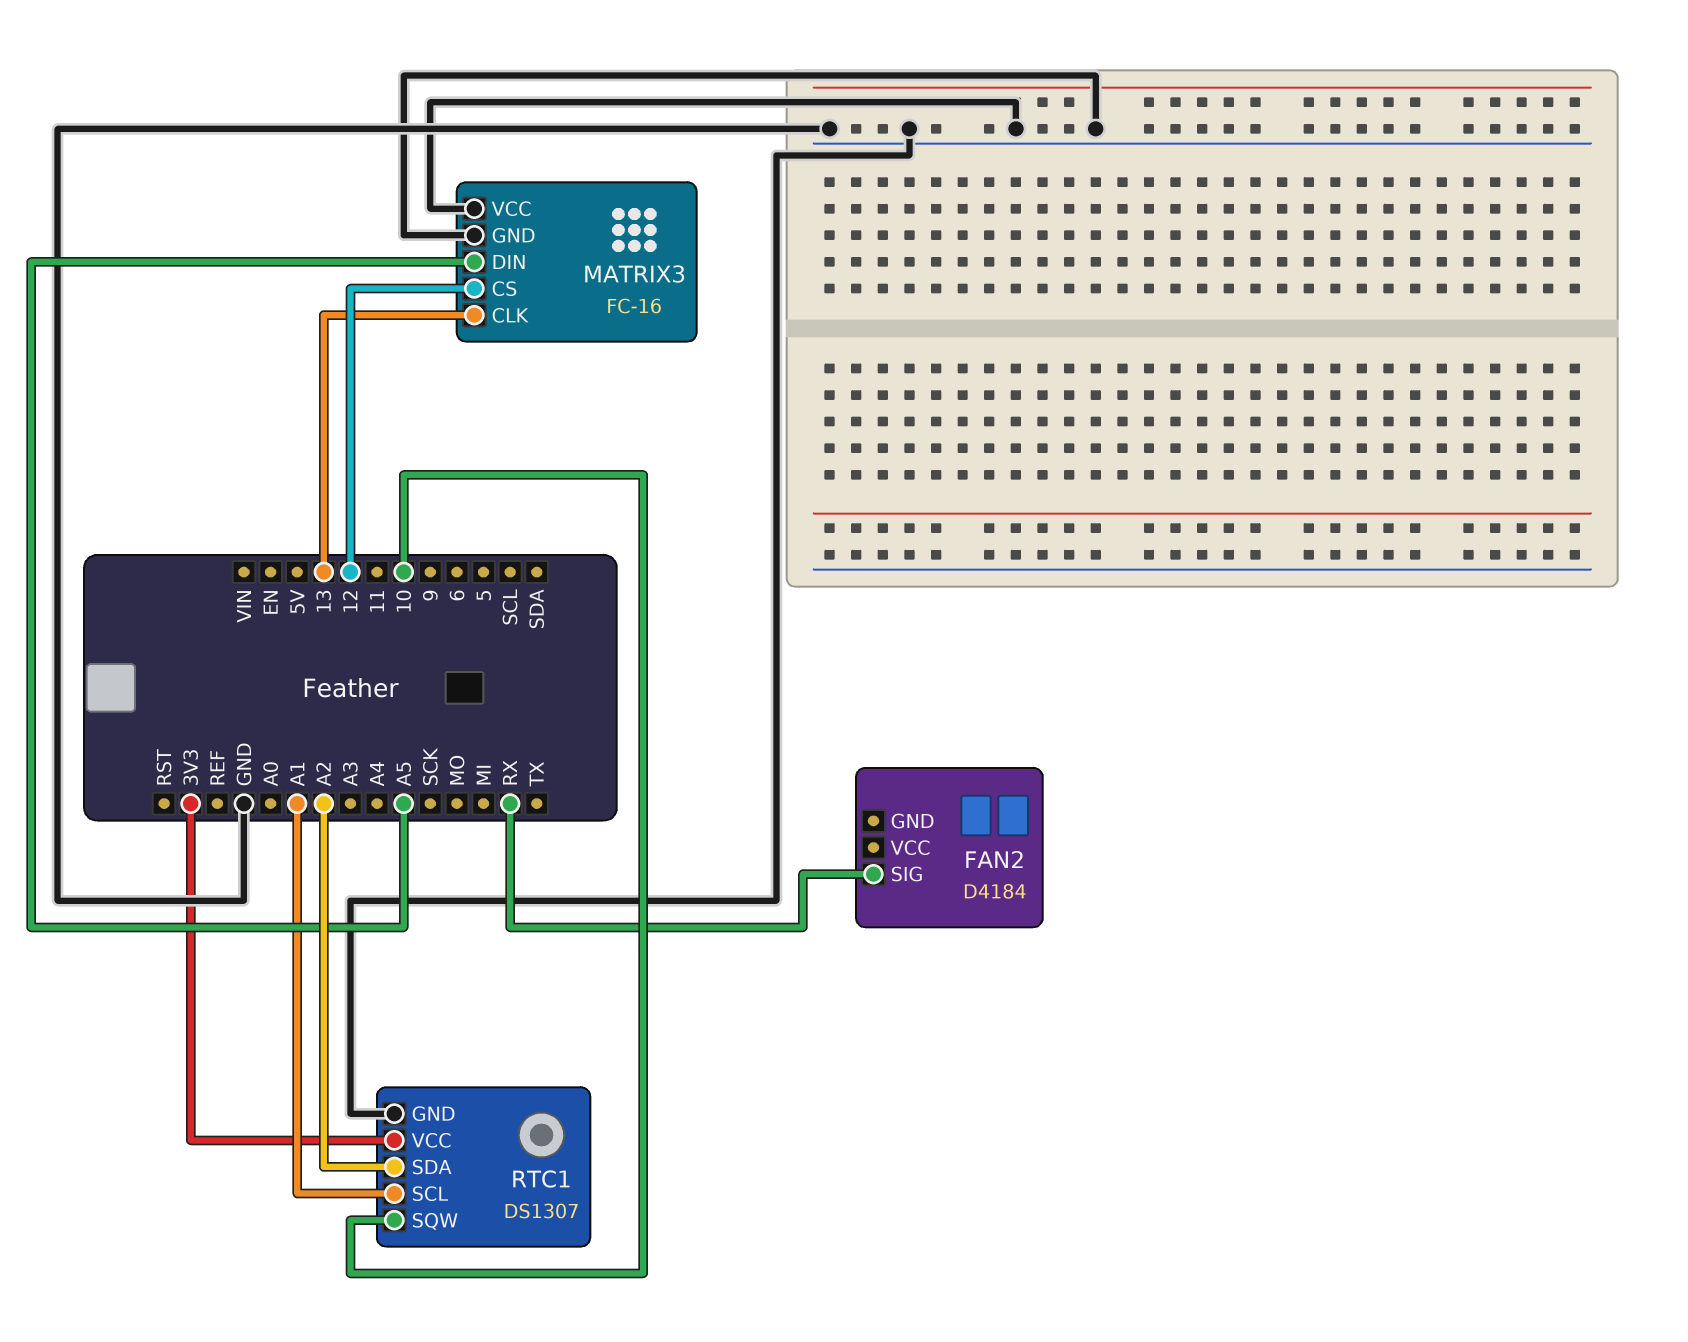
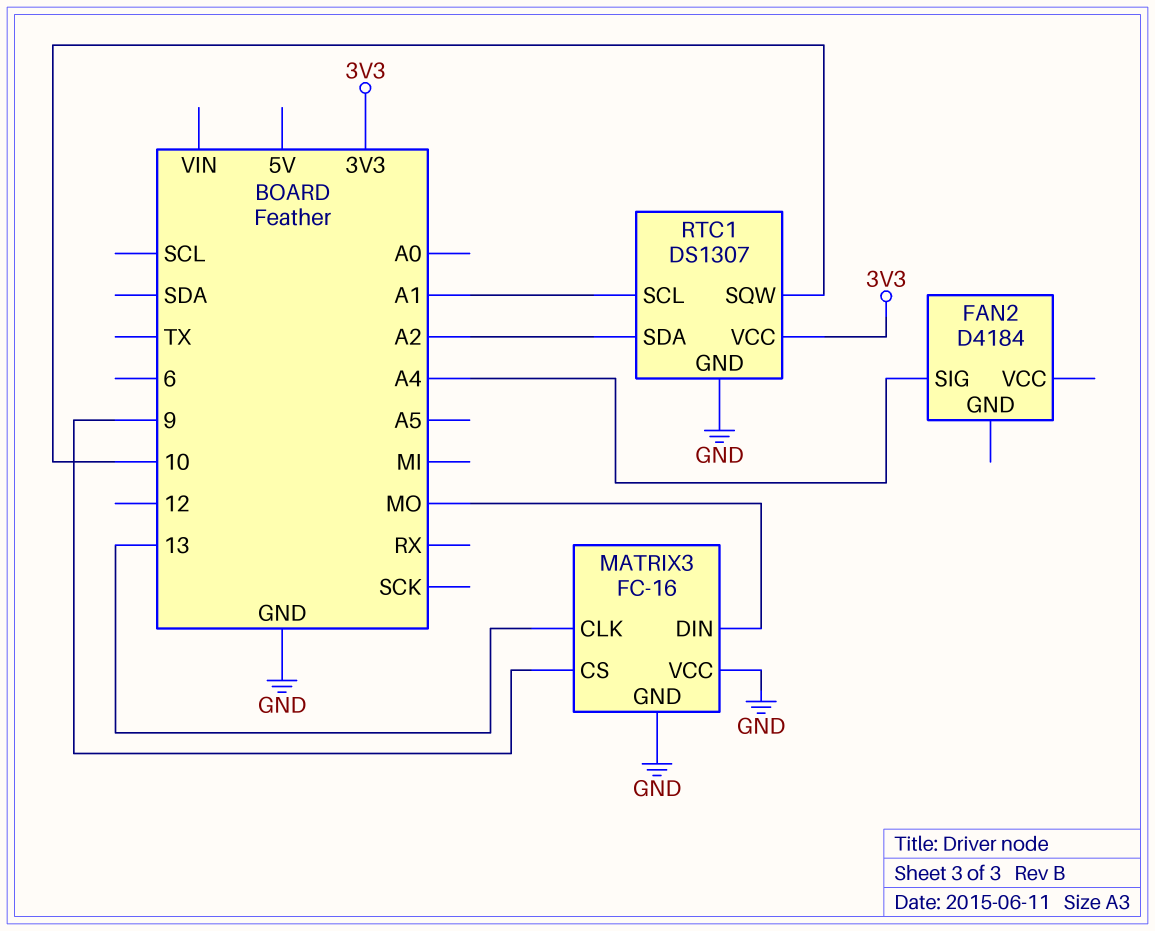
FAN2 pin SIG: RX -> A4
MATRIX3 pin CS: 12 -> 9
MATRIX3 pin DIN: A5 -> MO

